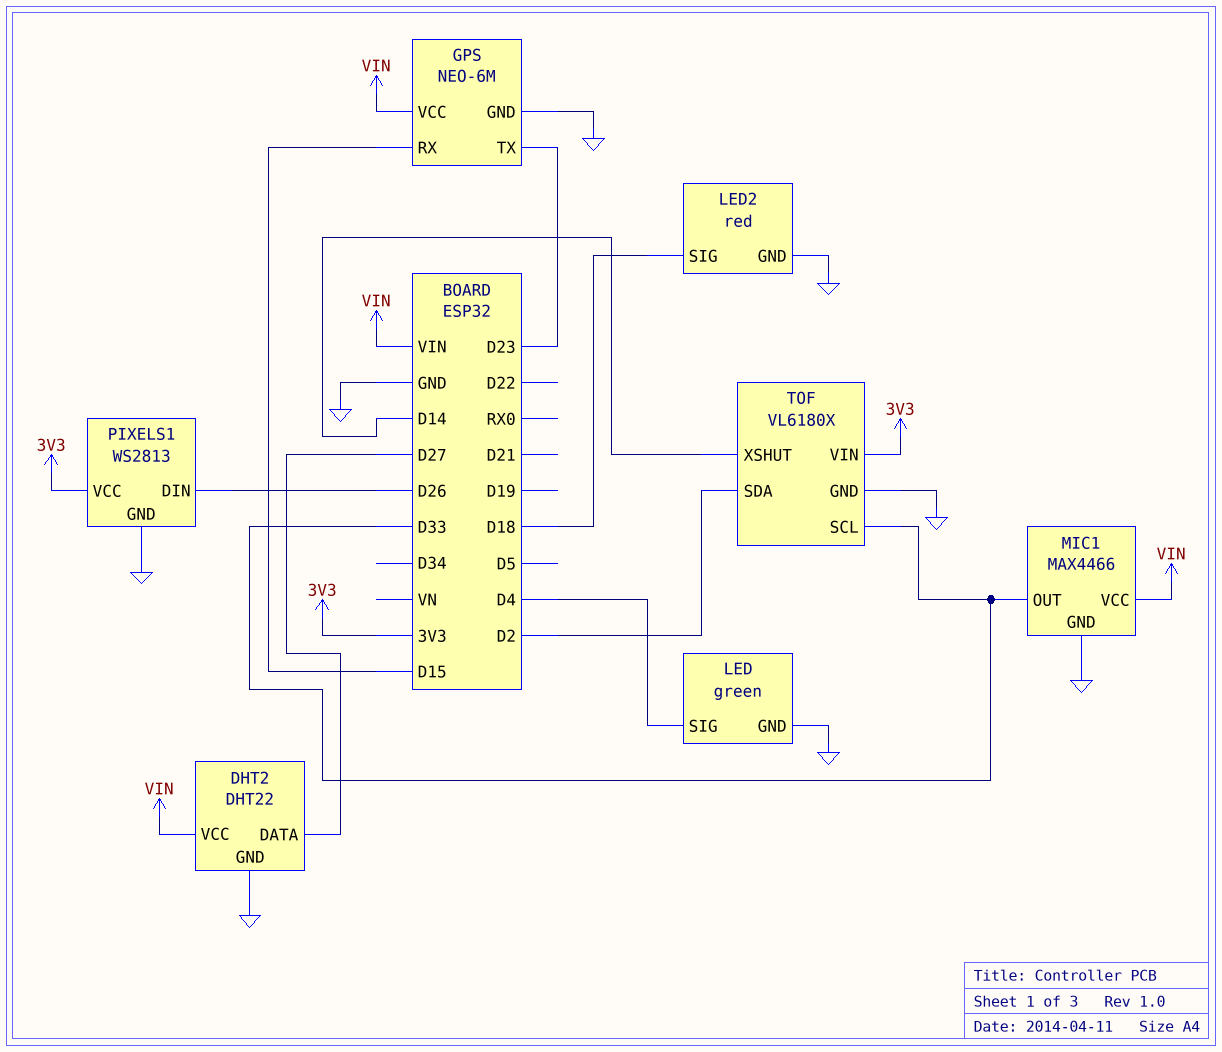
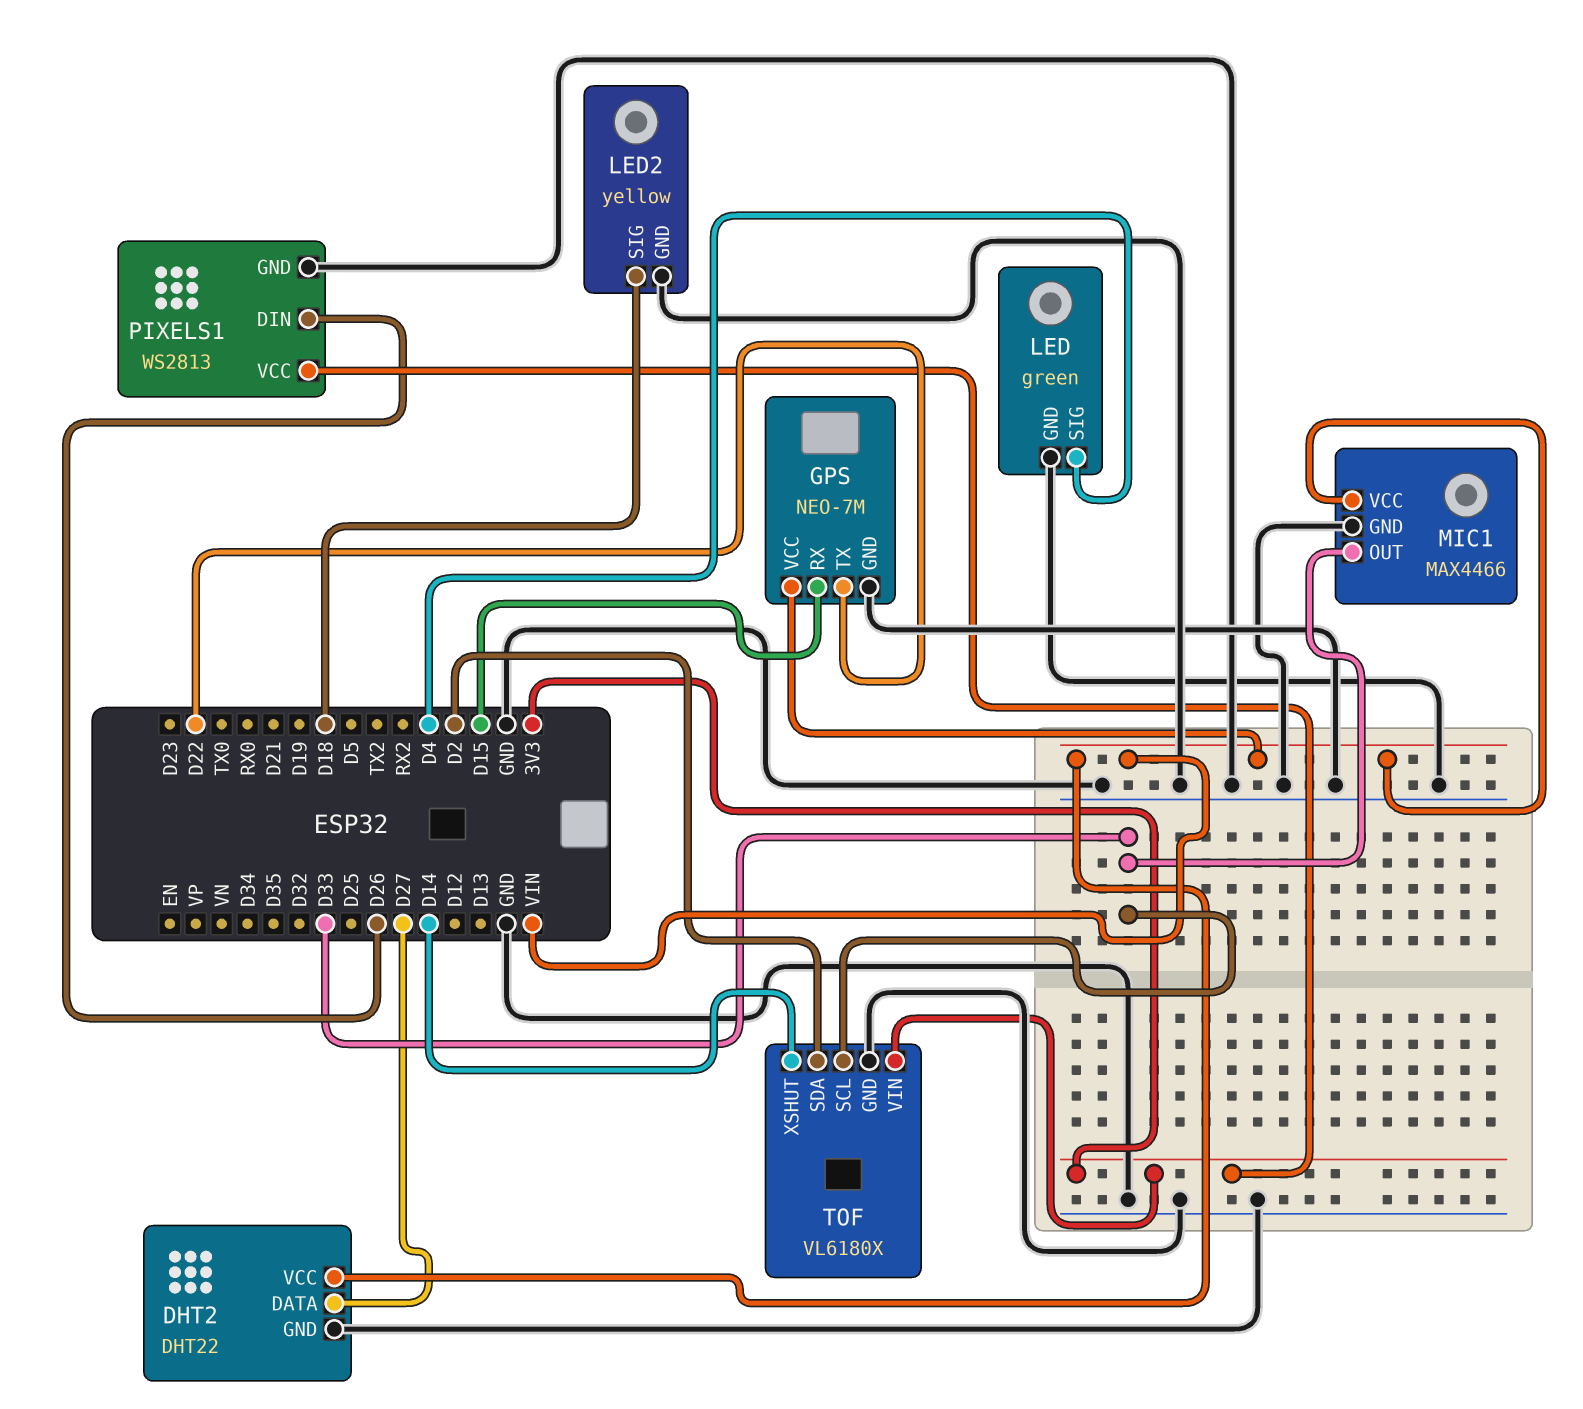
GPS: NEO-6M -> NEO-7M
GPS pin TX: D23 -> D22
LED2: red -> yellow

